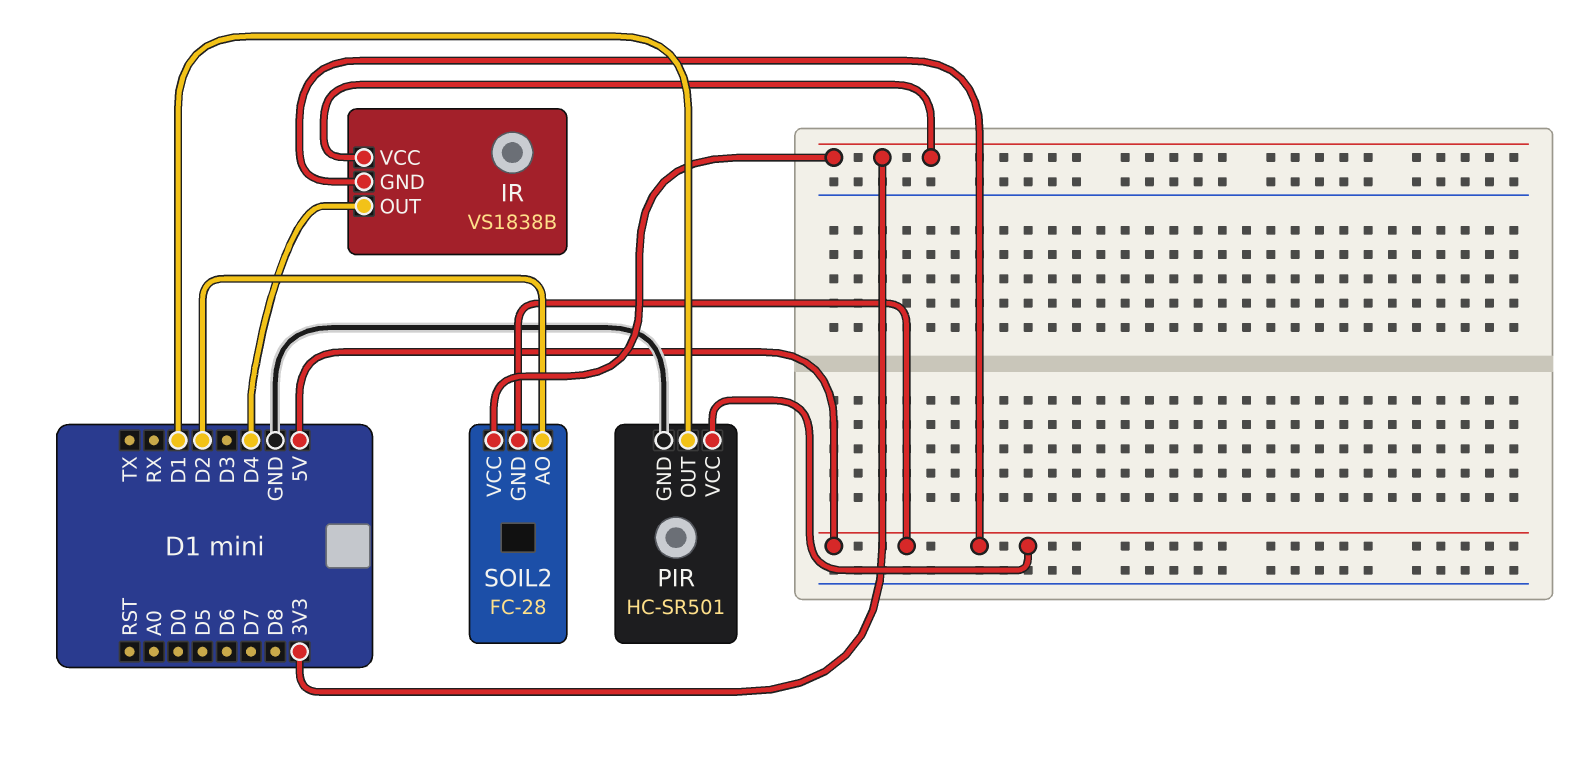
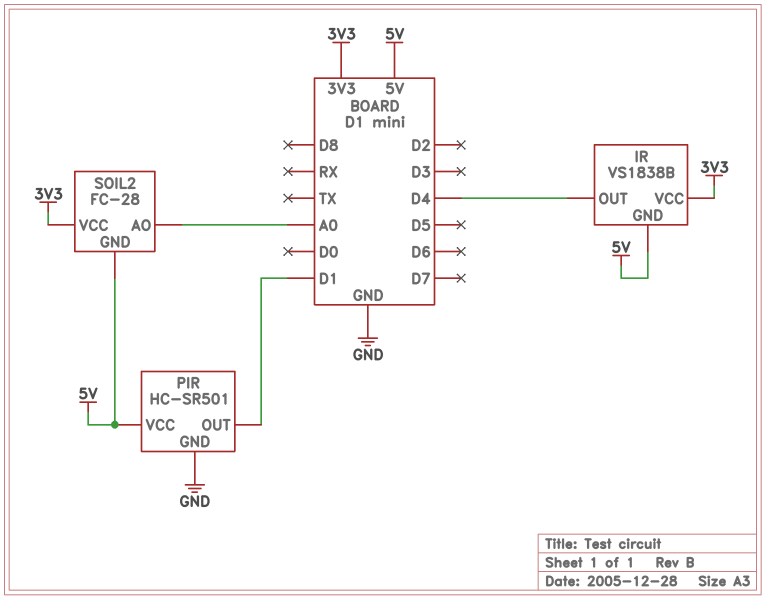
SOIL2 pin AO: D2 -> A0

